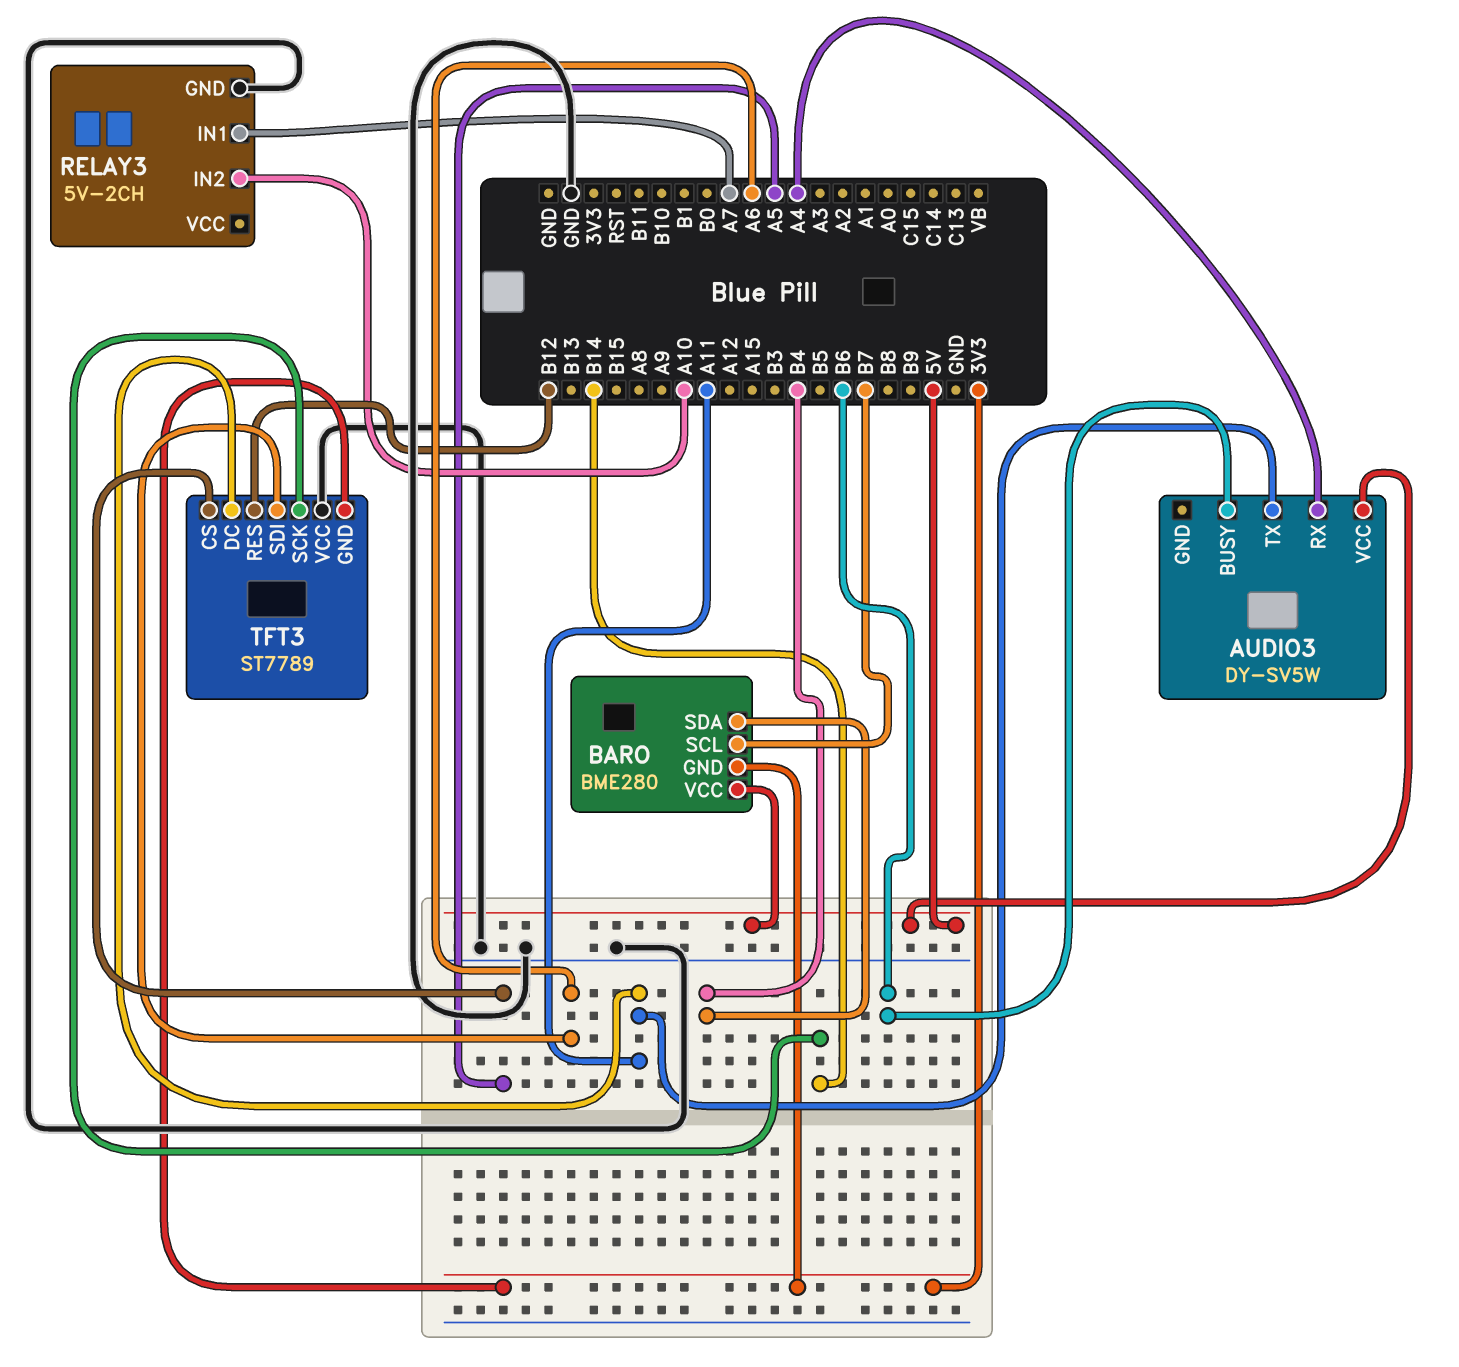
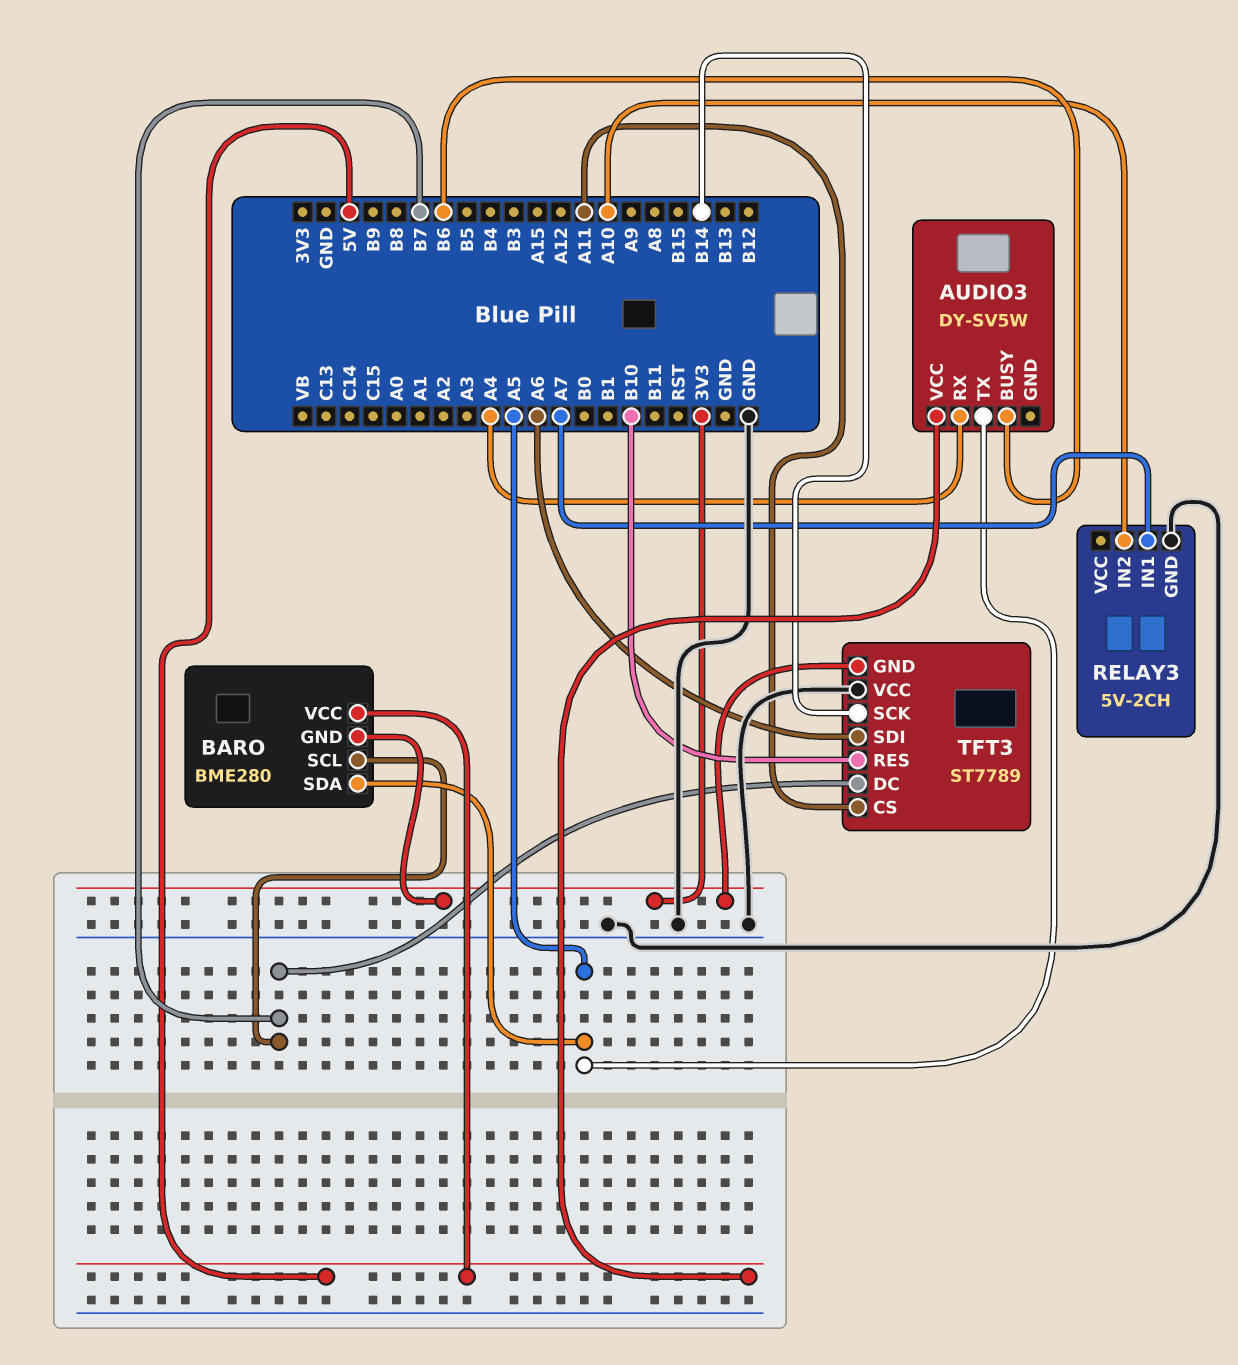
AUDIO3 pin TX: A11 -> A5
BARO pin SDA: B4 -> A5
TFT3 pin CS: A5 -> A11
TFT3 pin DC: A11 -> B7
TFT3 pin RES: B12 -> B10

